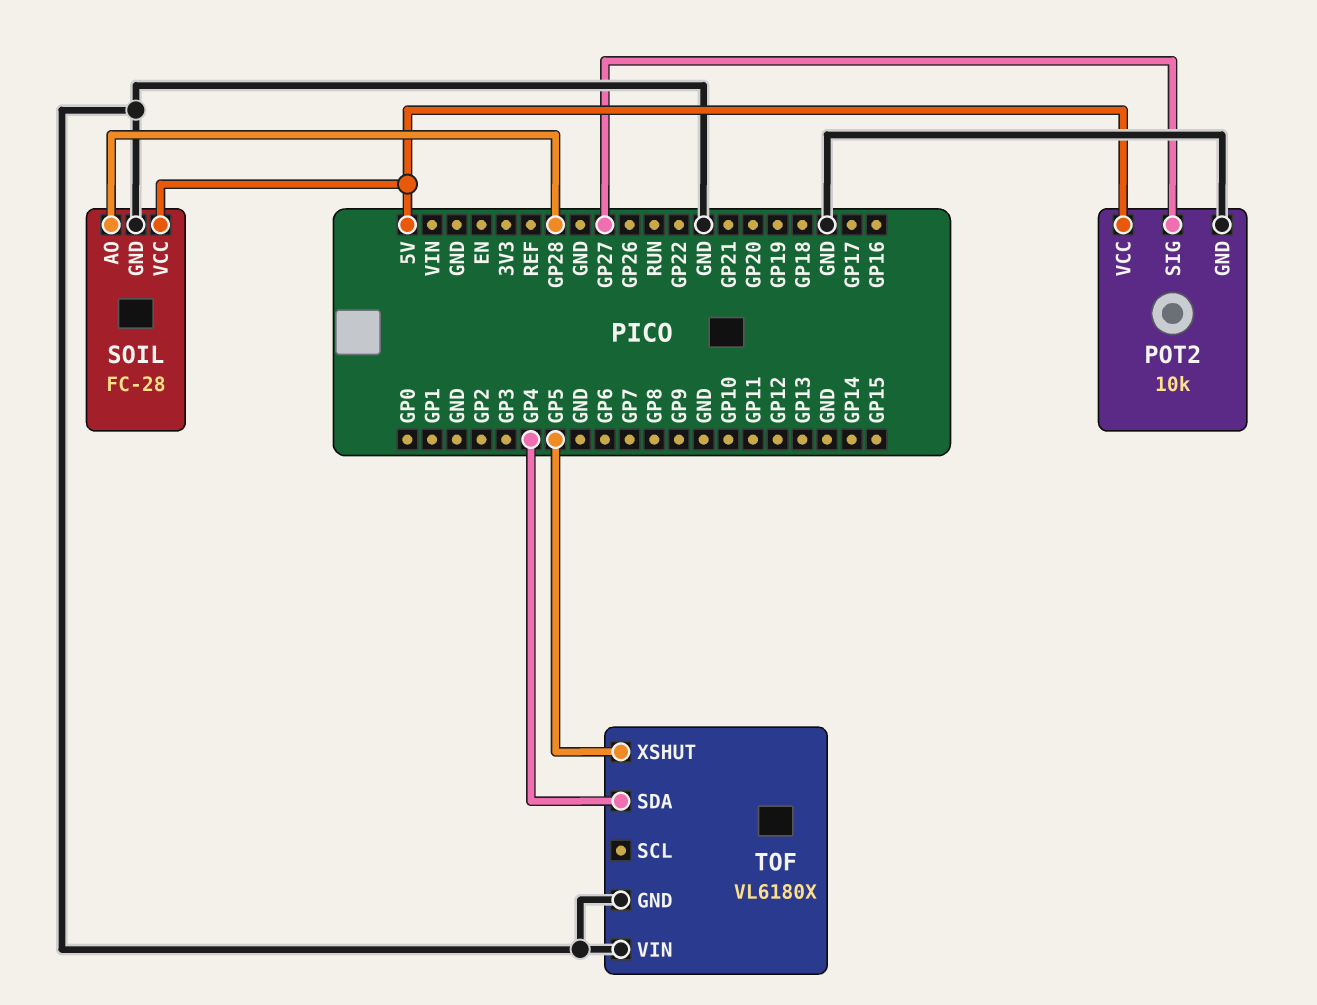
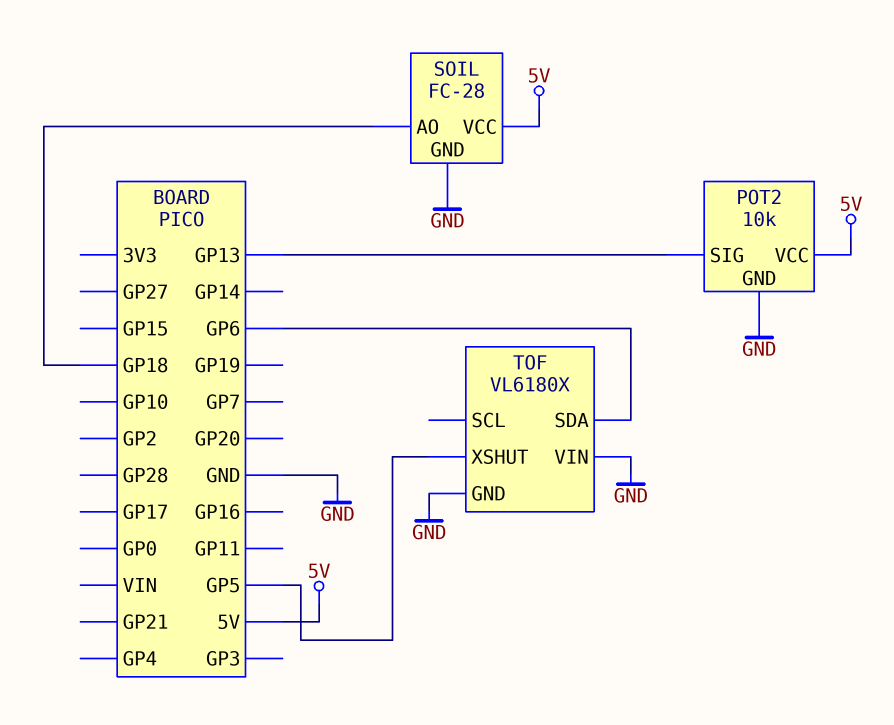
POT2 pin SIG: GP27 -> GP13
SOIL pin AO: GP28 -> GP18
TOF pin SDA: GP4 -> GP6

